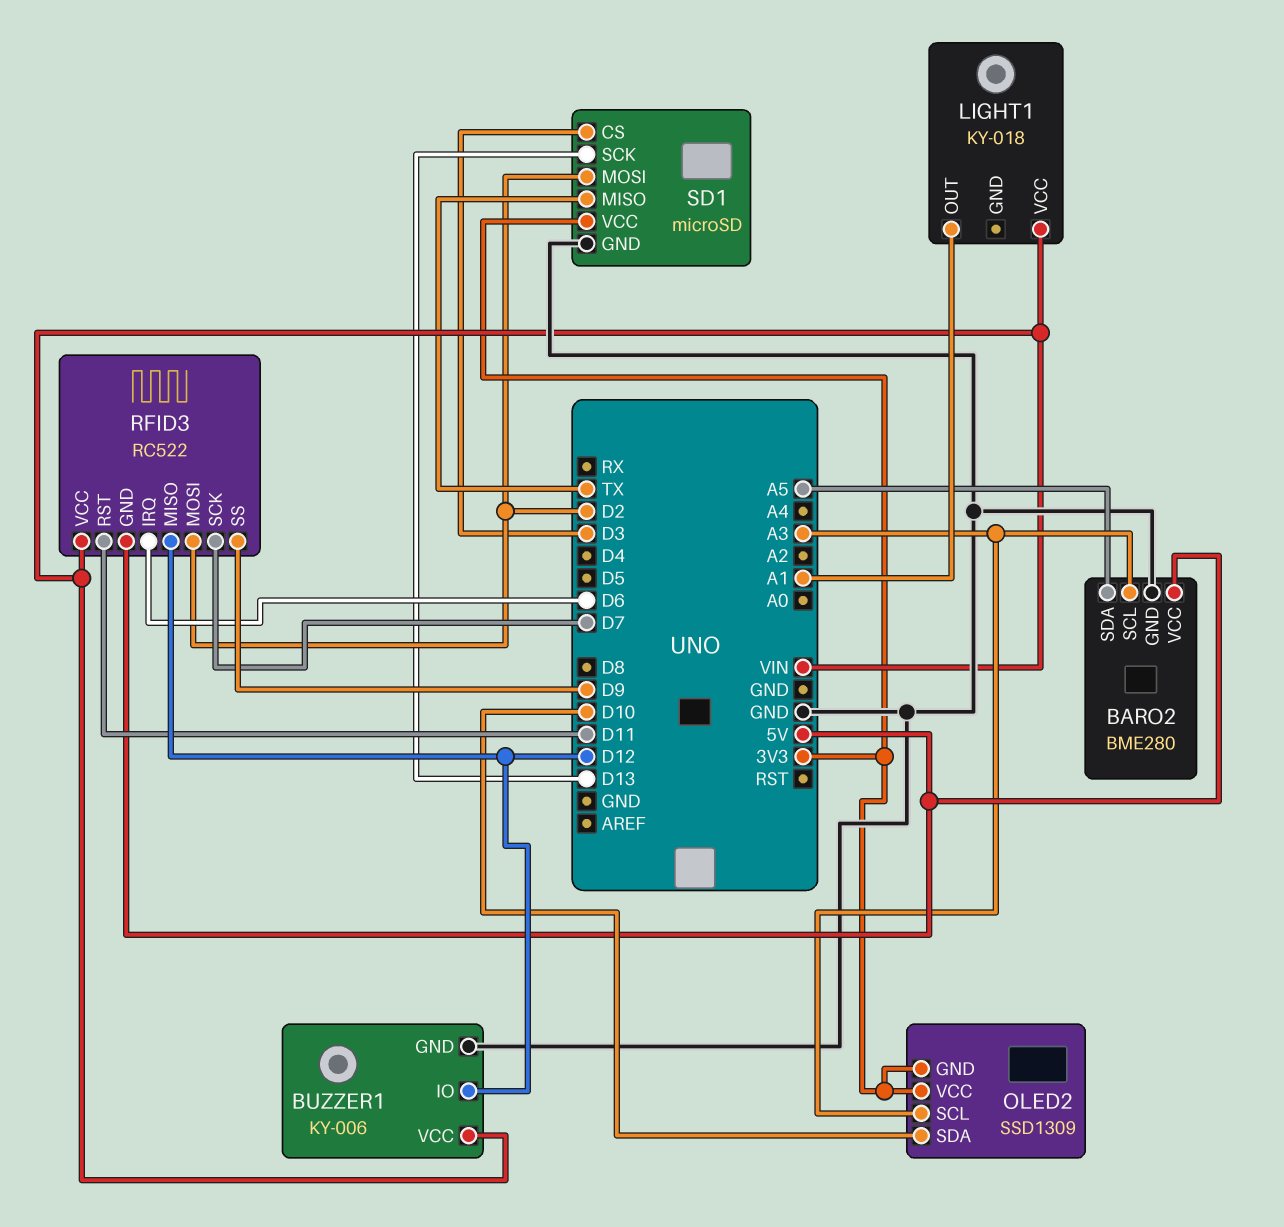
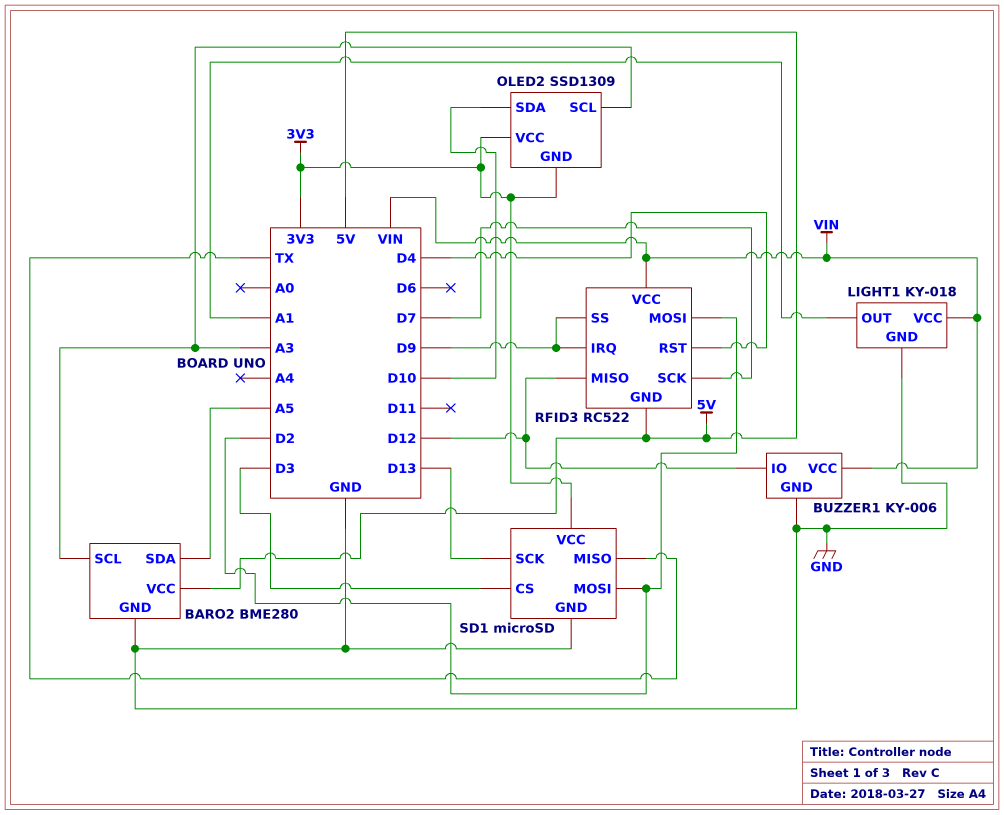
LIGHT1 pin GND: none -> GND
RFID3 pin IRQ: D6 -> D9
RFID3 pin RST: D11 -> D4

